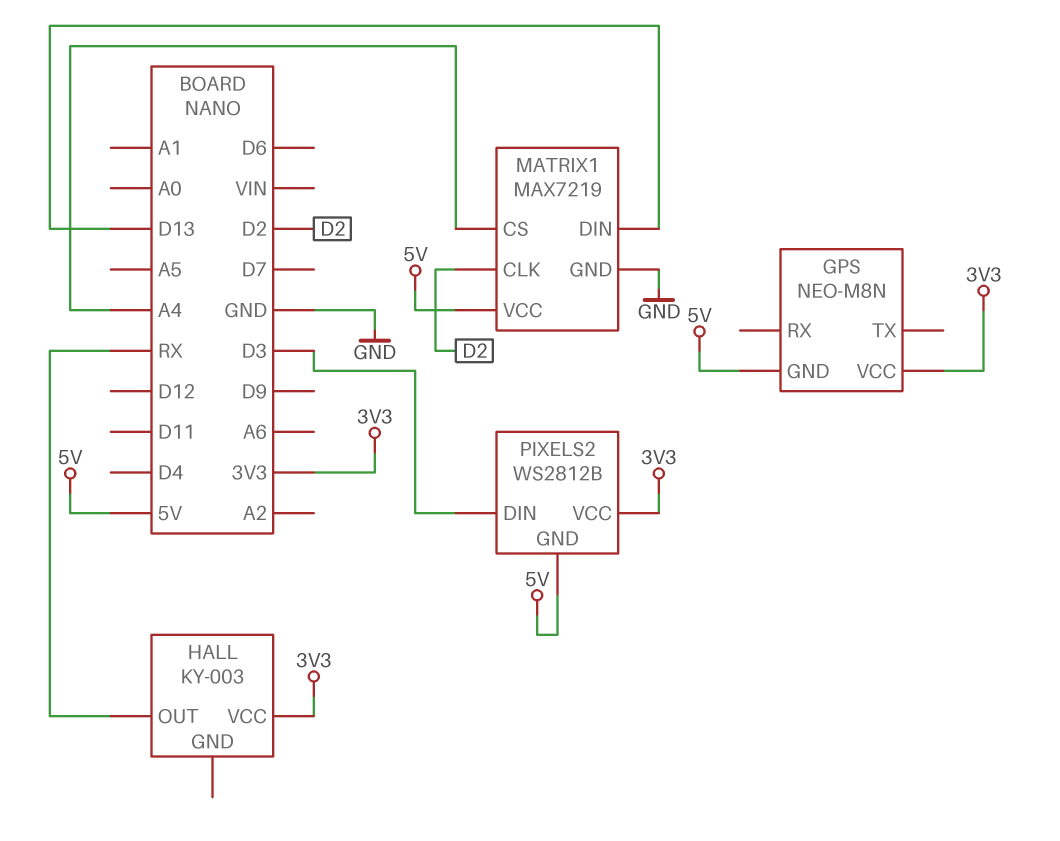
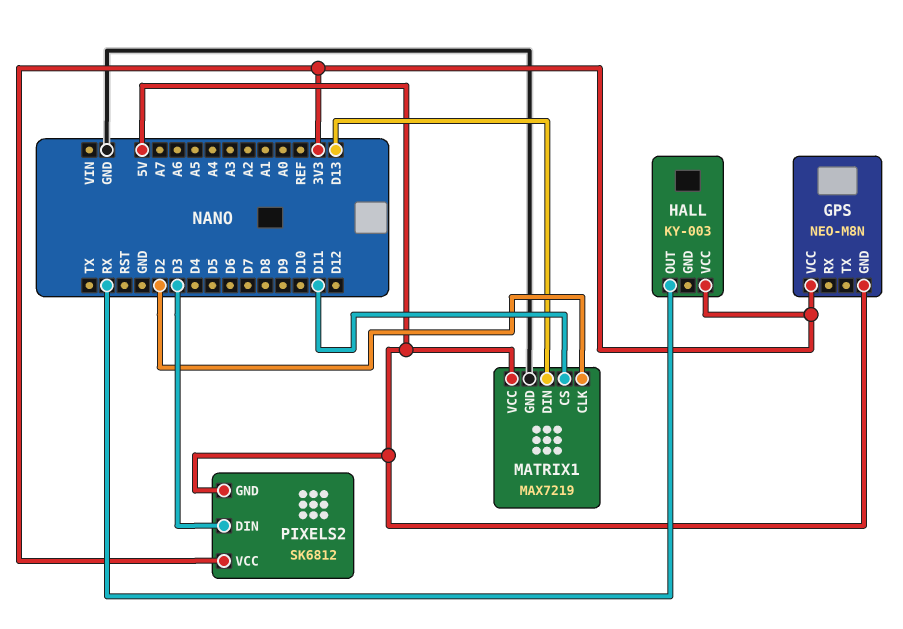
MATRIX1 pin CS: A4 -> D11
PIXELS2: WS2812B -> SK6812

